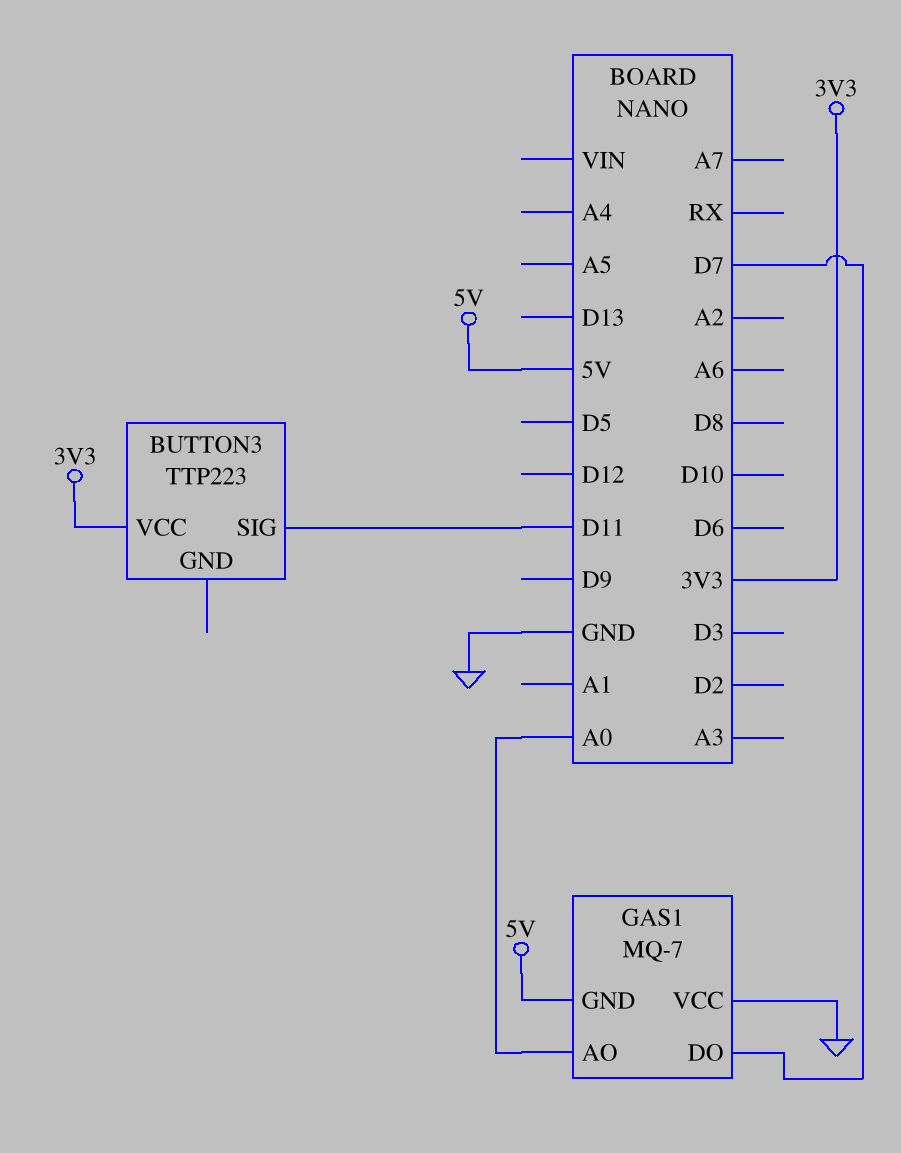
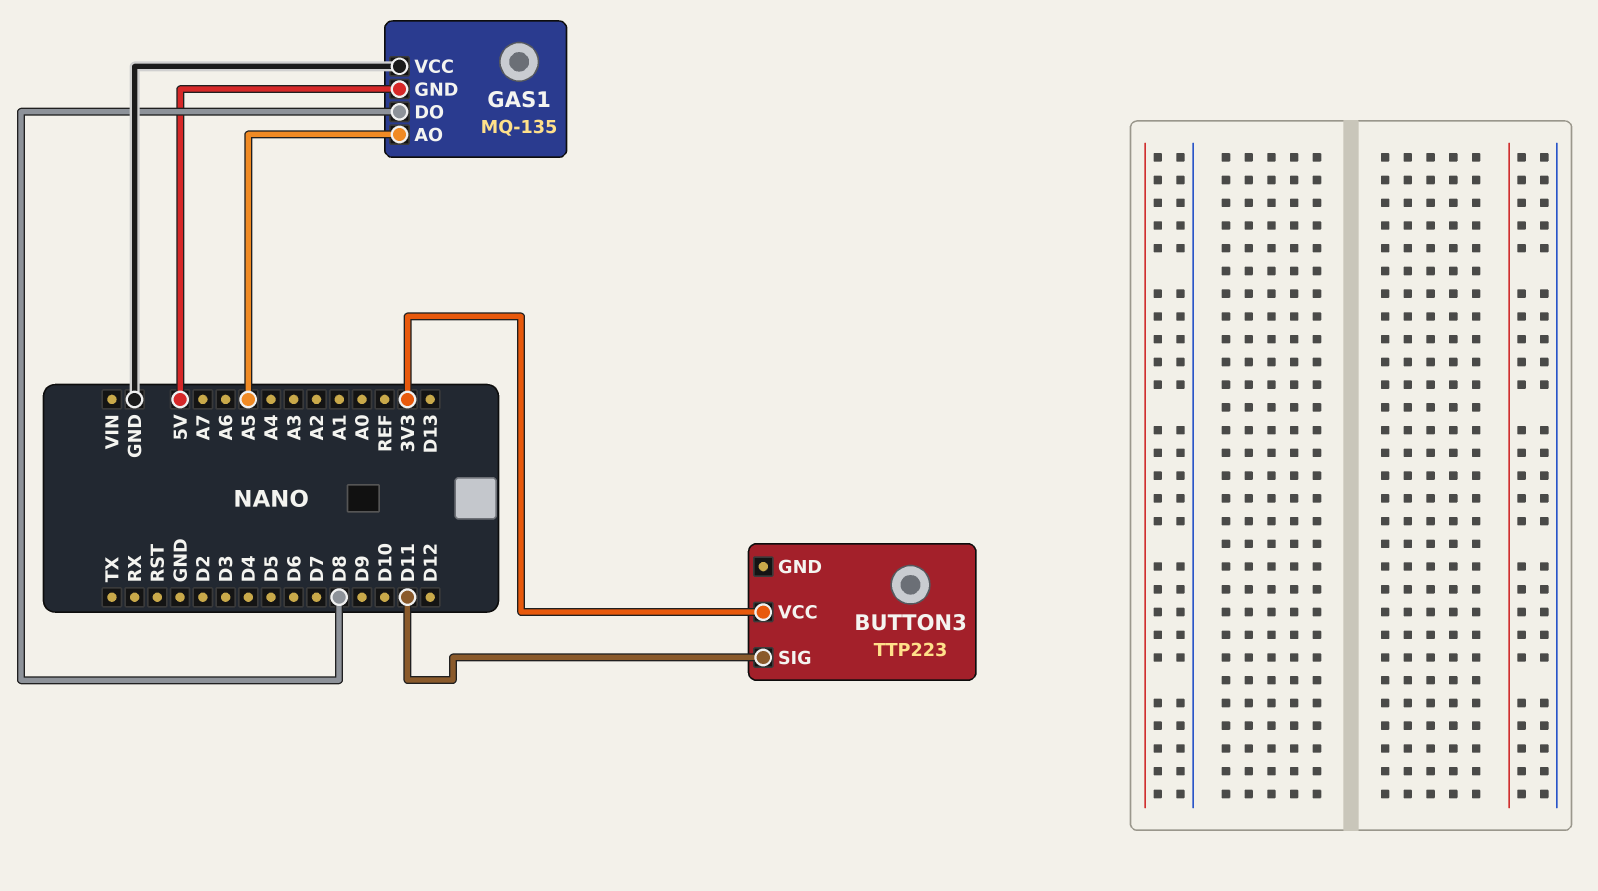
GAS1: MQ-7 -> MQ-135
GAS1 pin AO: A0 -> A5
GAS1 pin DO: D7 -> D8

